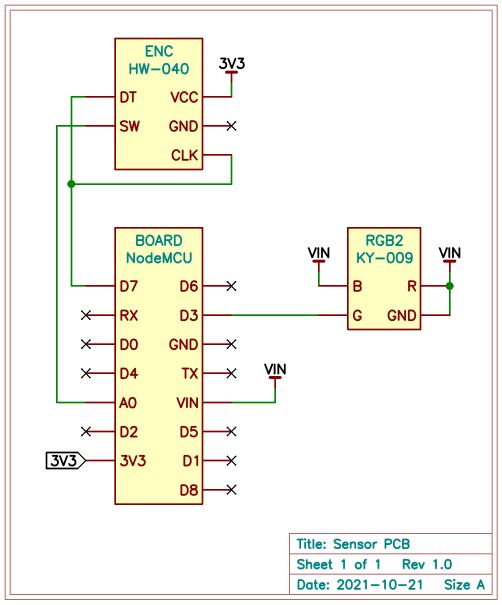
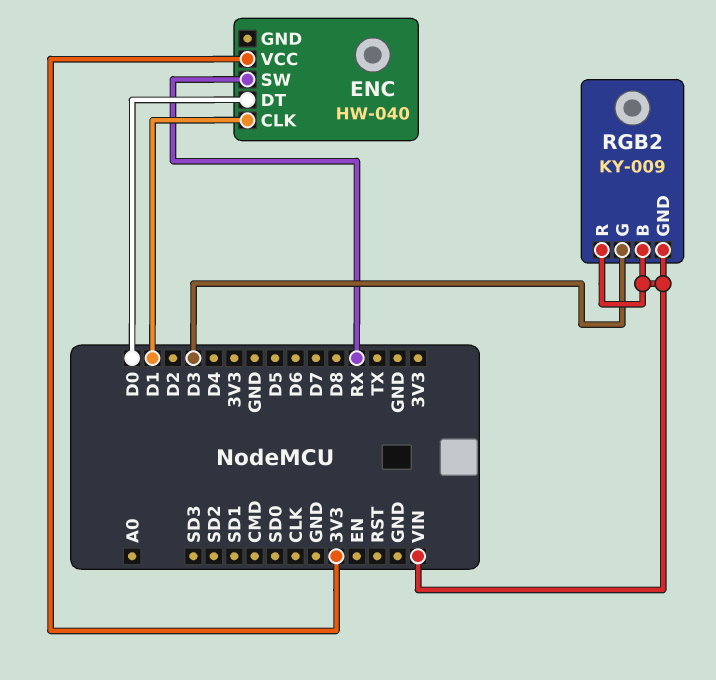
ENC pin CLK: D7 -> D1
ENC pin DT: D7 -> D0
ENC pin SW: A0 -> RX

